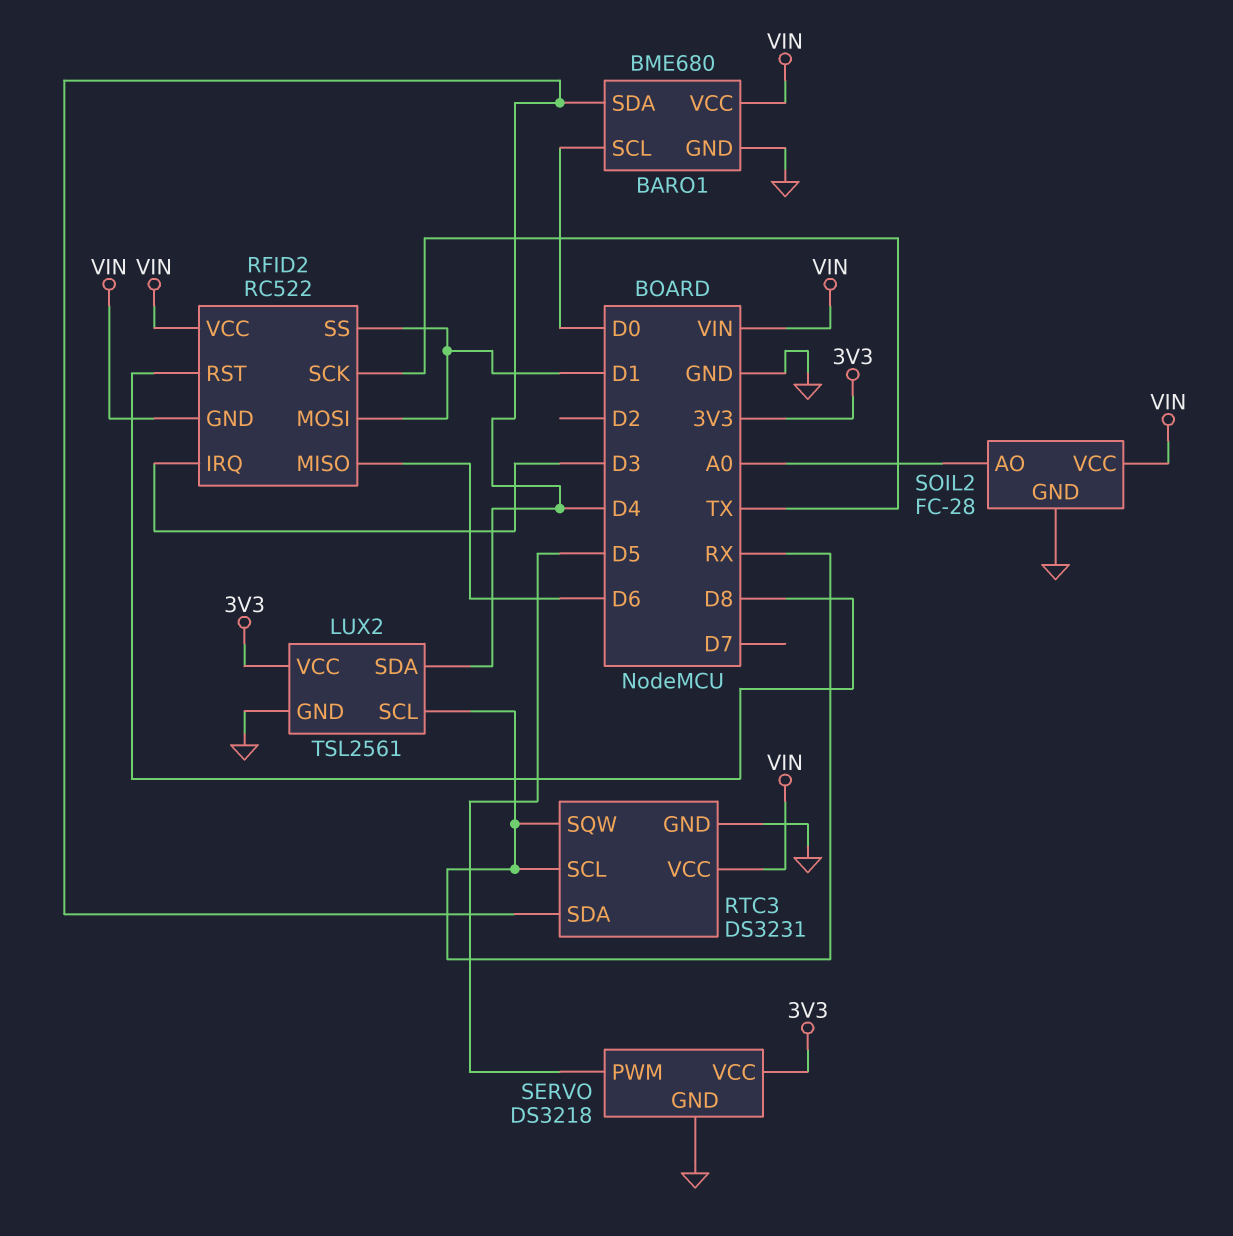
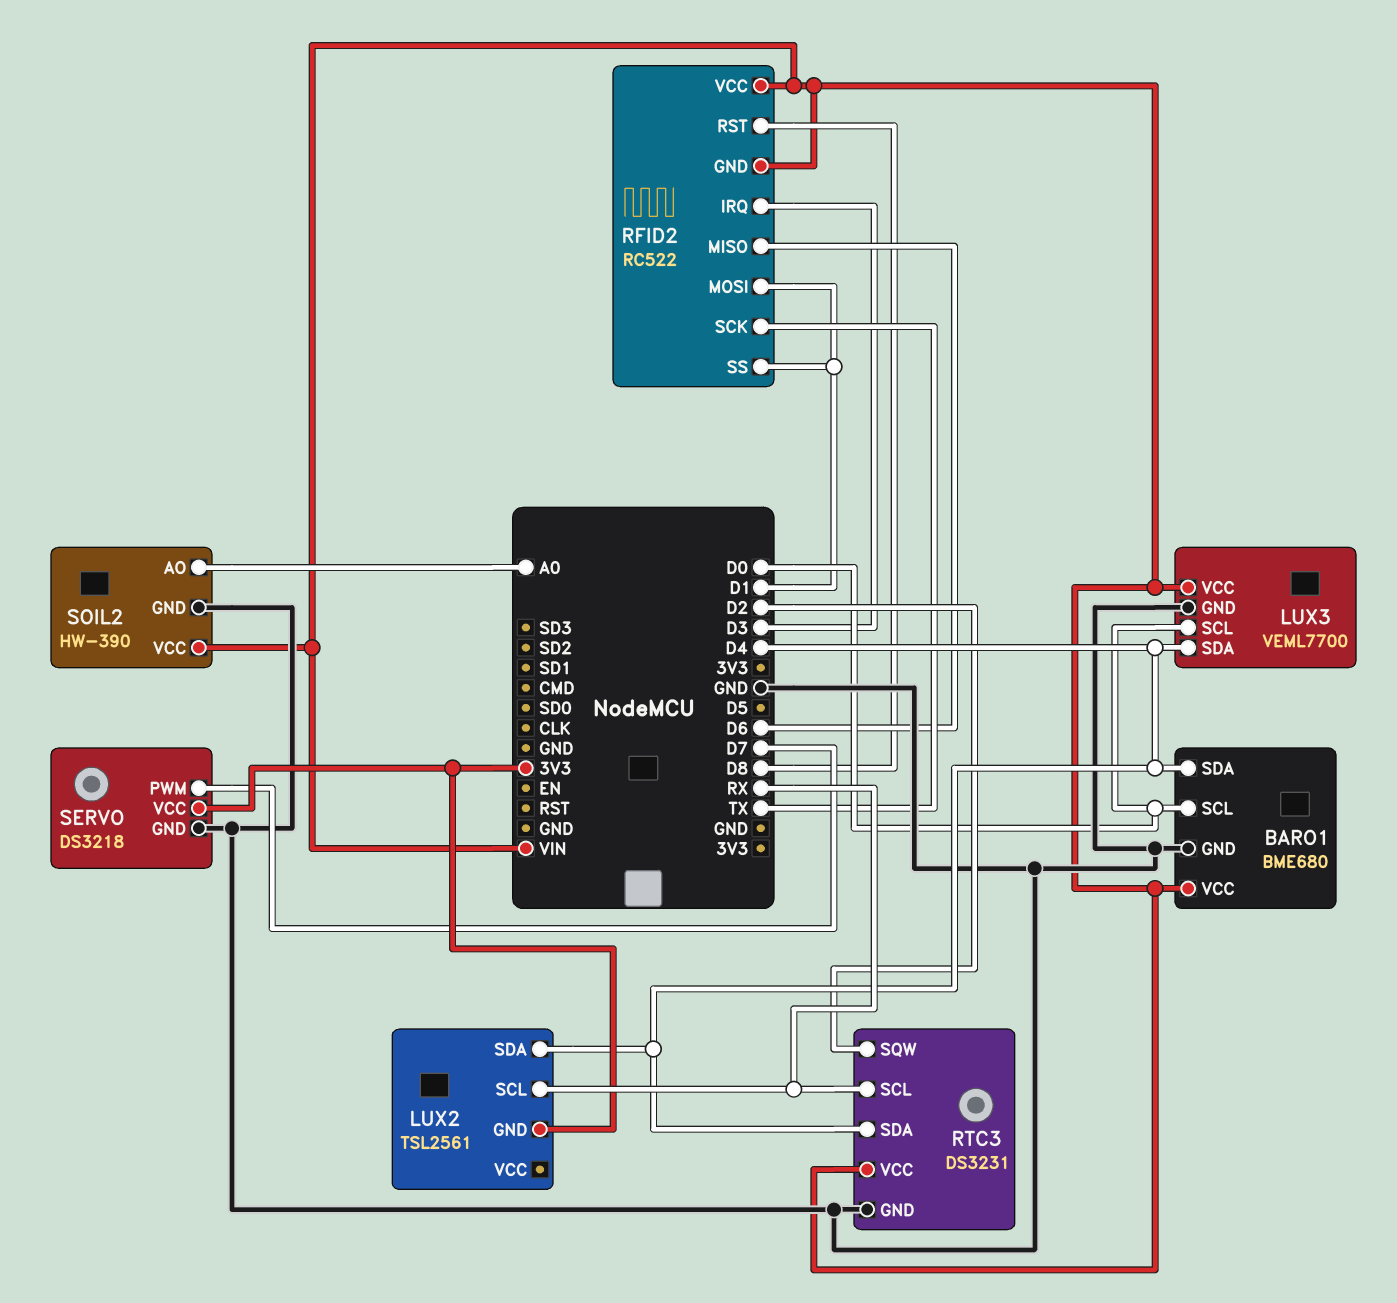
LUX2 pin GND: GND -> 3V3
LUX2 pin VCC: 3V3 -> none
LUX3: none -> VEML7700
LUX3 pin GND: none -> GND
LUX3 pin SCL: none -> D0
LUX3 pin SDA: none -> D4
LUX3 pin VCC: none -> VIN
RTC3 pin SQW: RX -> D2
SERVO pin PWM: D5 -> D7
SOIL2: FC-28 -> HW-390

